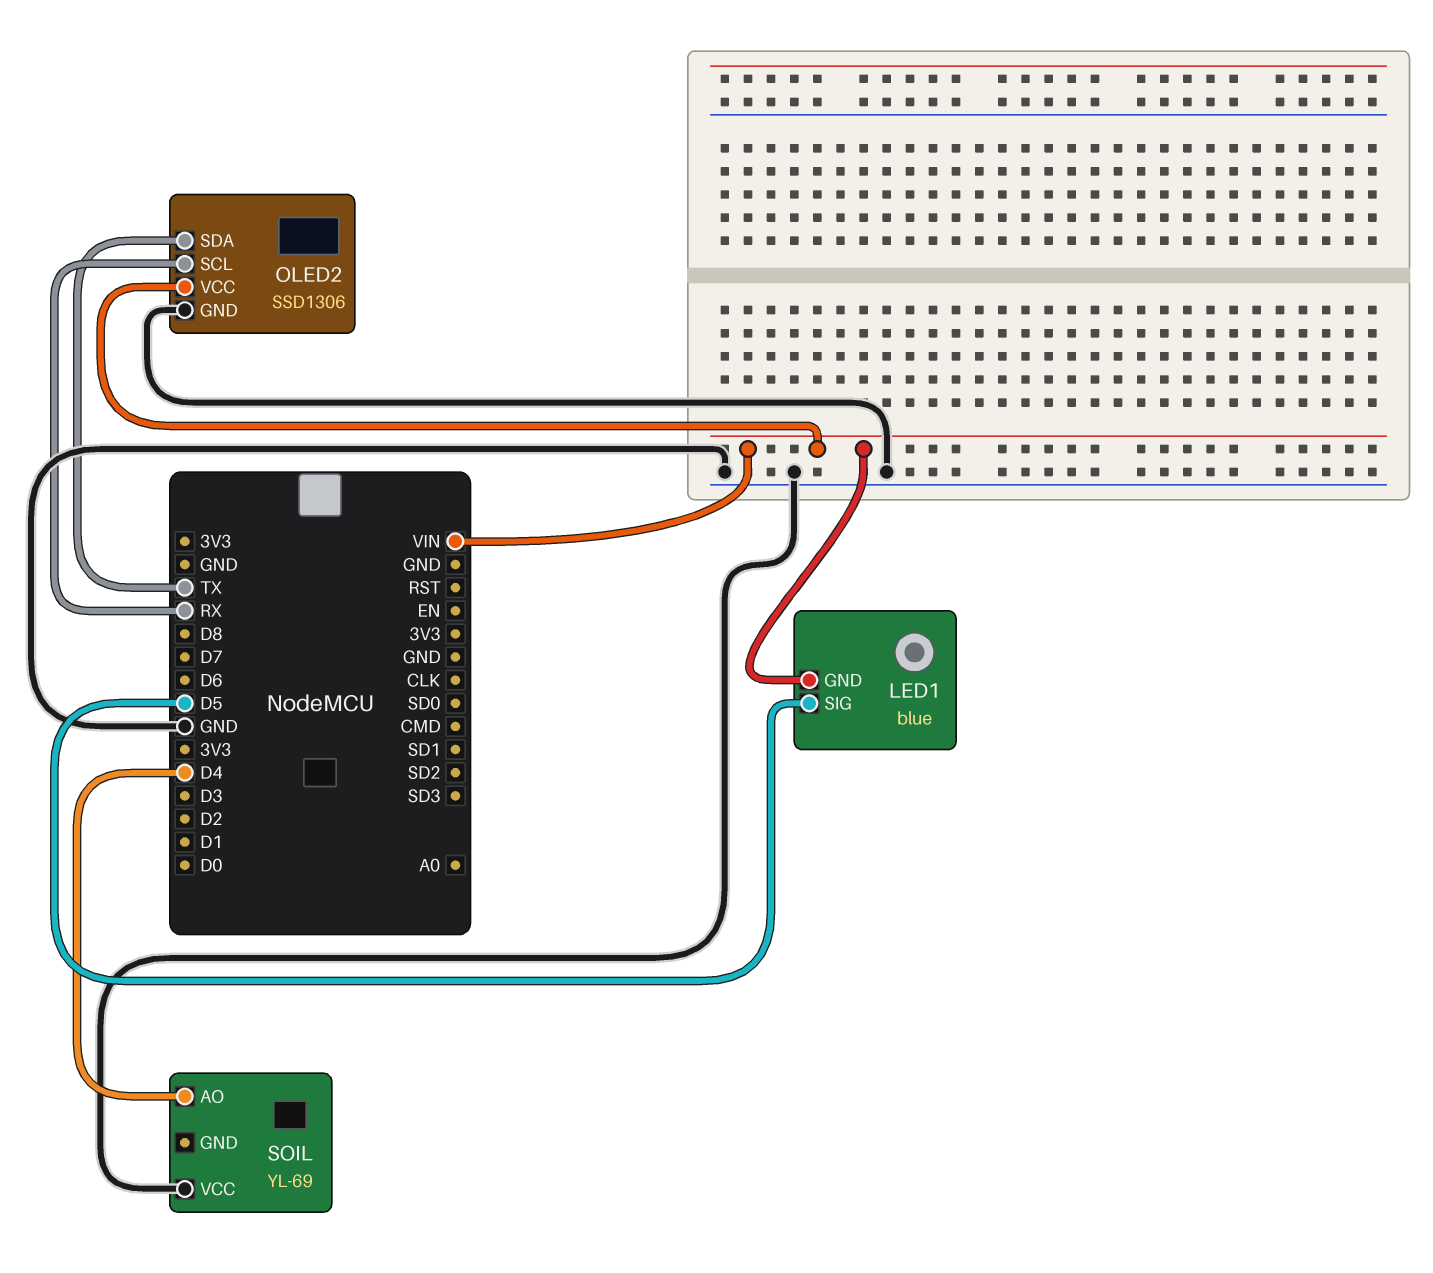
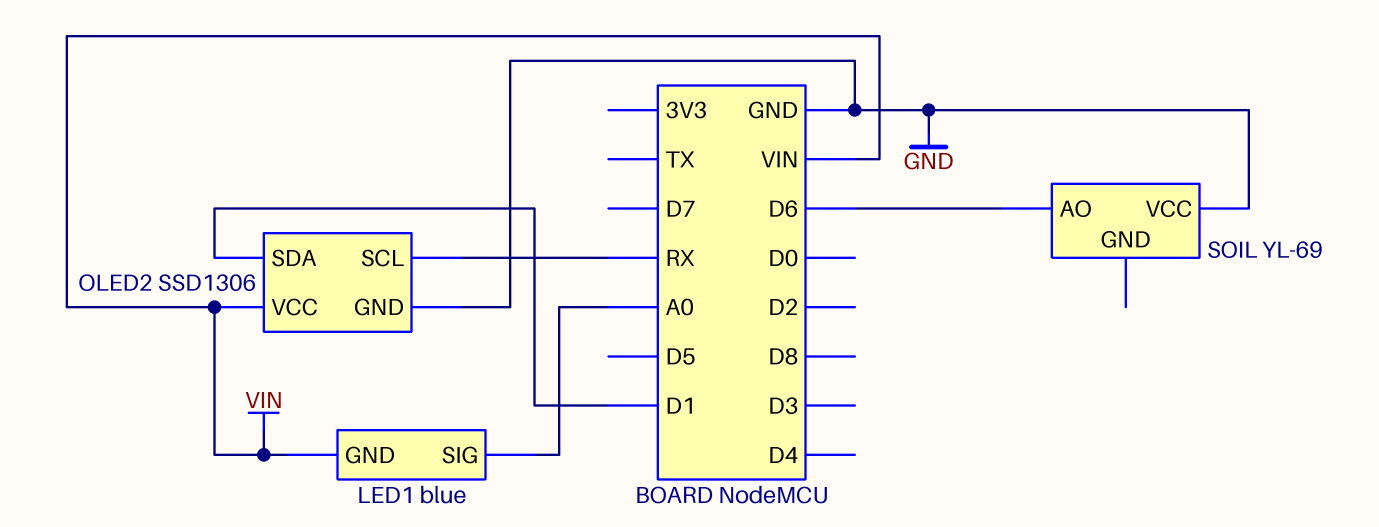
LED1 pin SIG: D5 -> A0
OLED2 pin SDA: TX -> D1
SOIL pin AO: D4 -> D6

